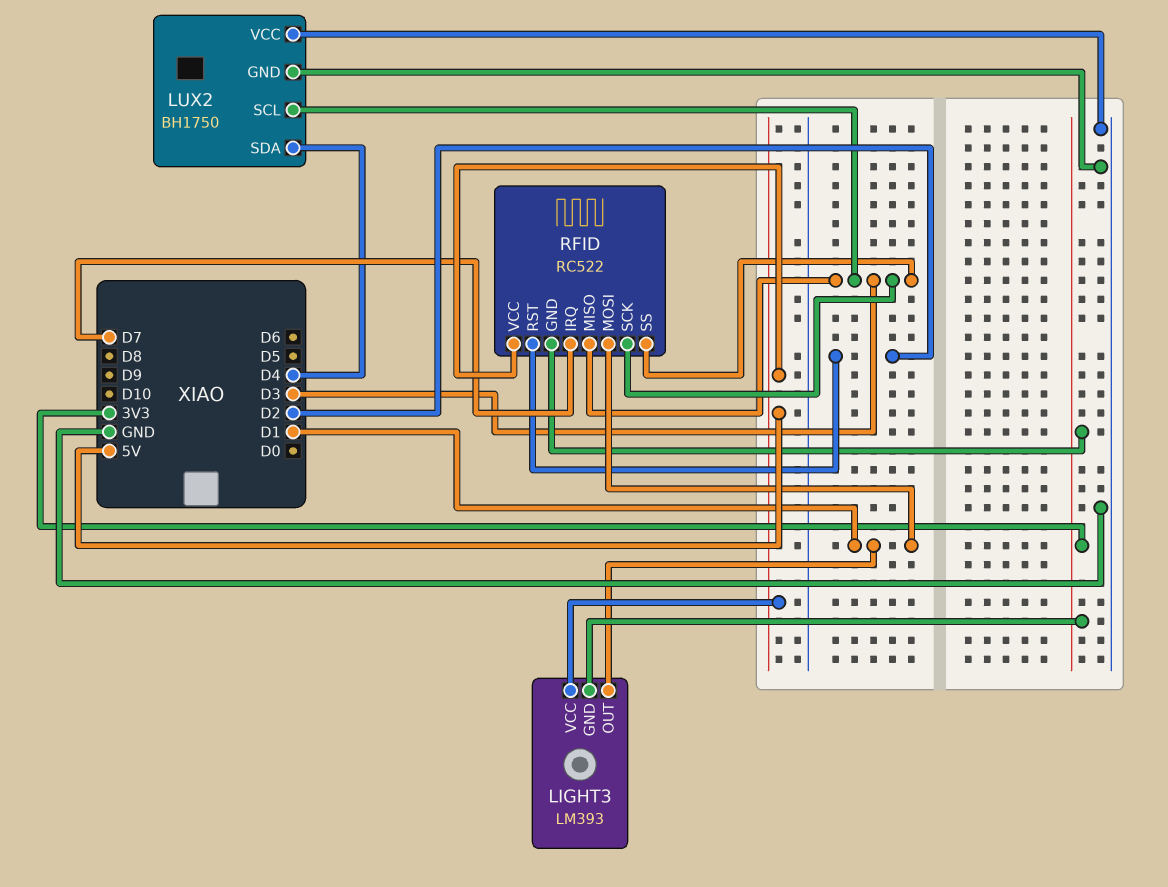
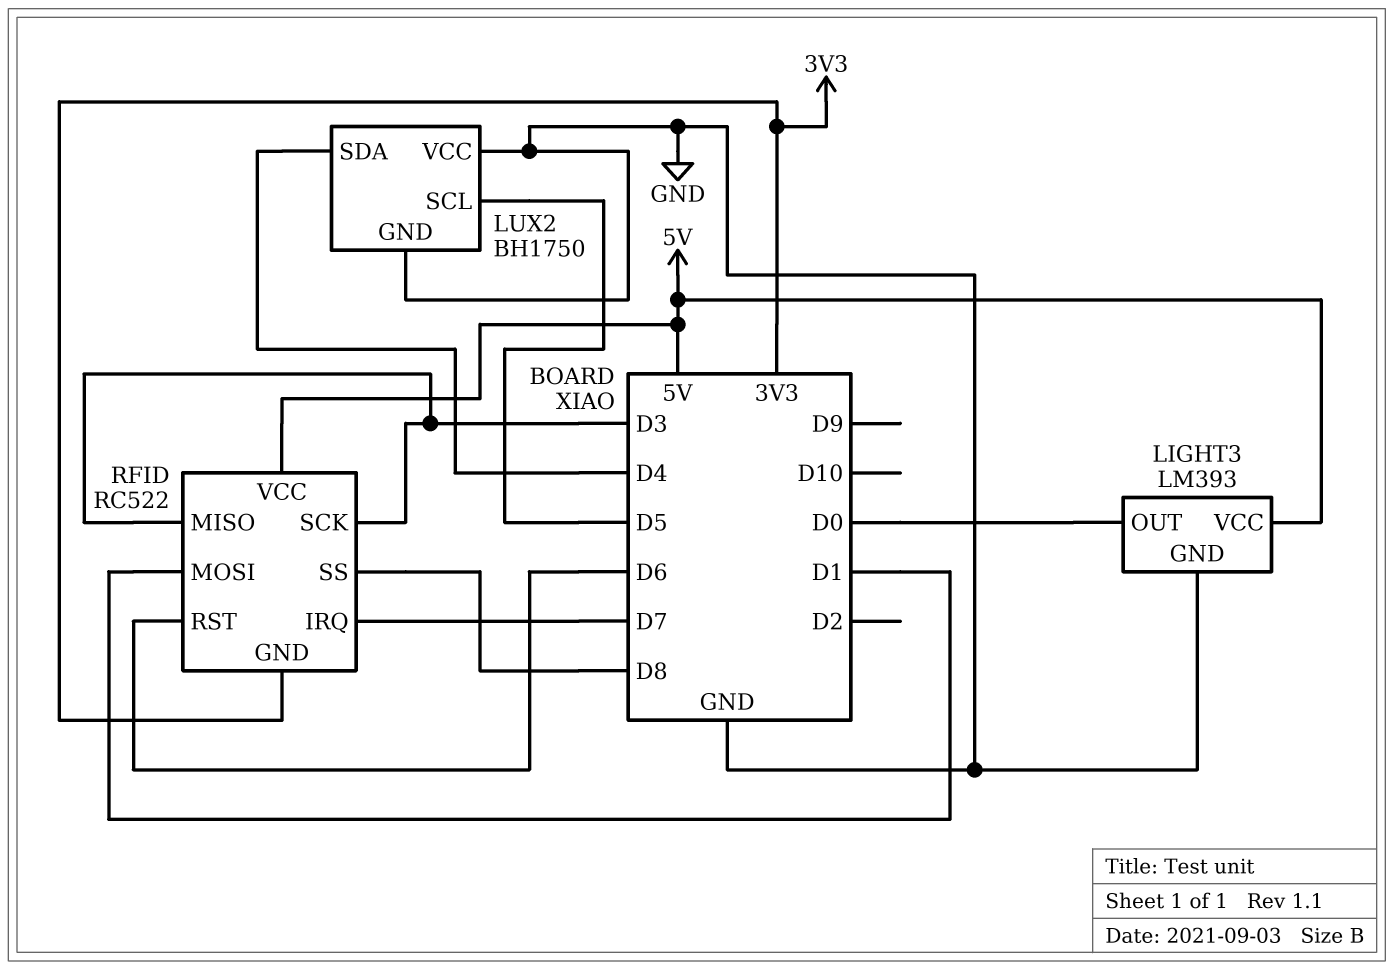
LIGHT3 pin GND: 3V3 -> GND
LIGHT3 pin OUT: D1 -> D0
LUX2 pin SCL: D3 -> D5
RFID pin RST: D2 -> D6
RFID pin SS: D3 -> D8

